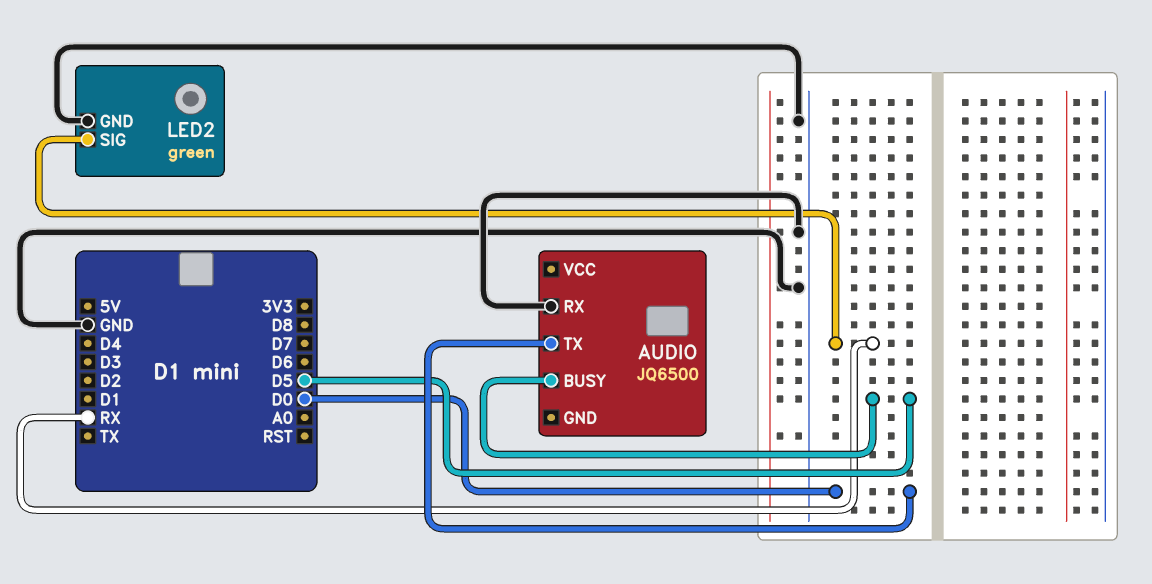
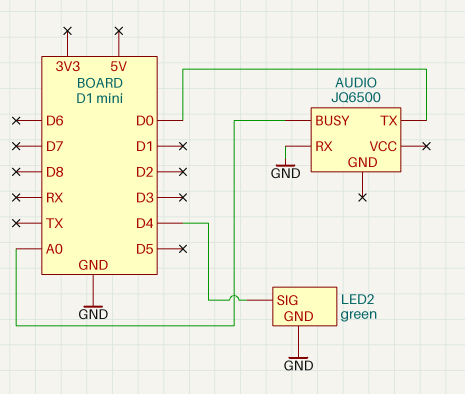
AUDIO pin BUSY: D5 -> A0
LED2 pin SIG: RX -> D4

